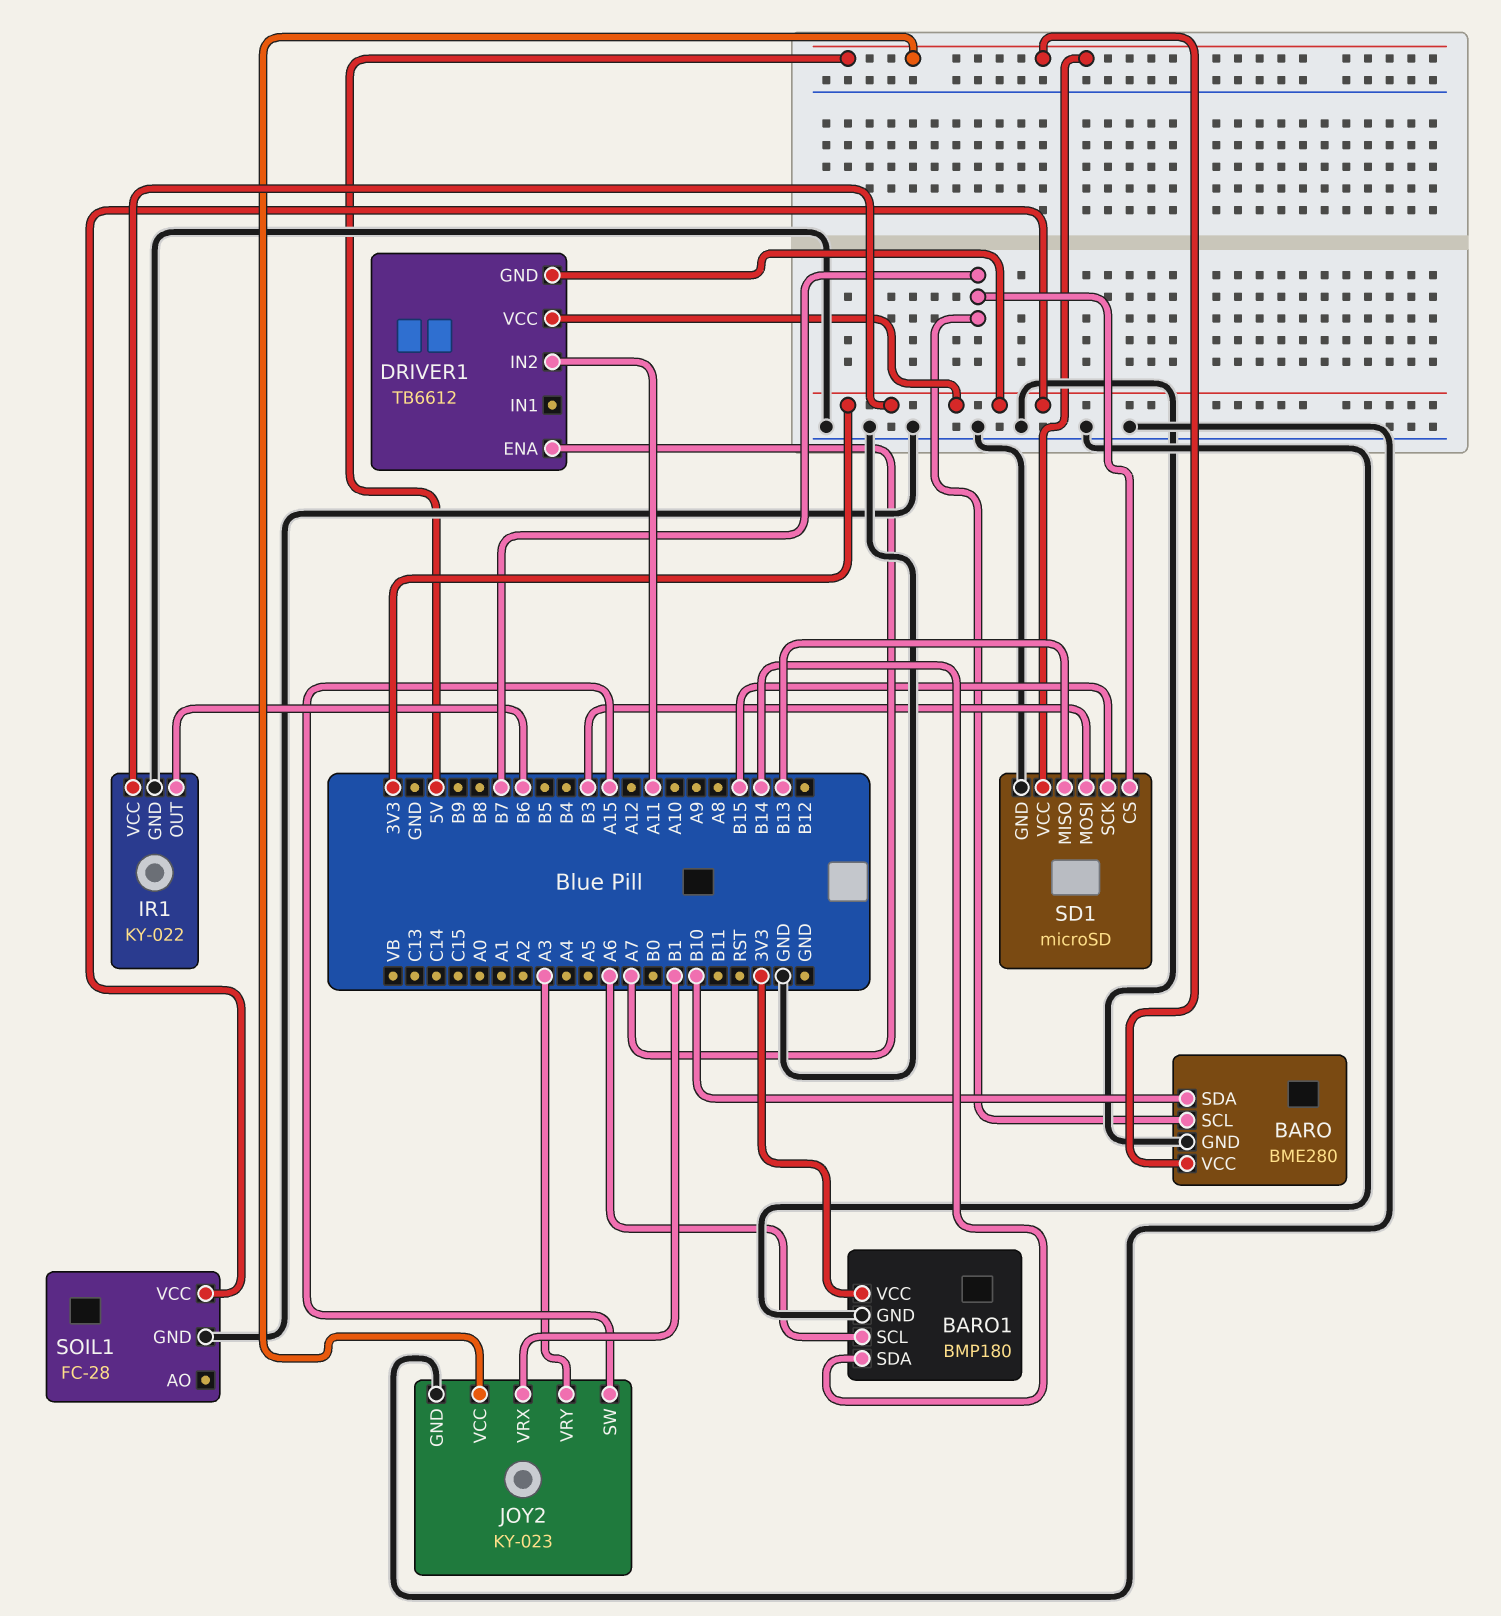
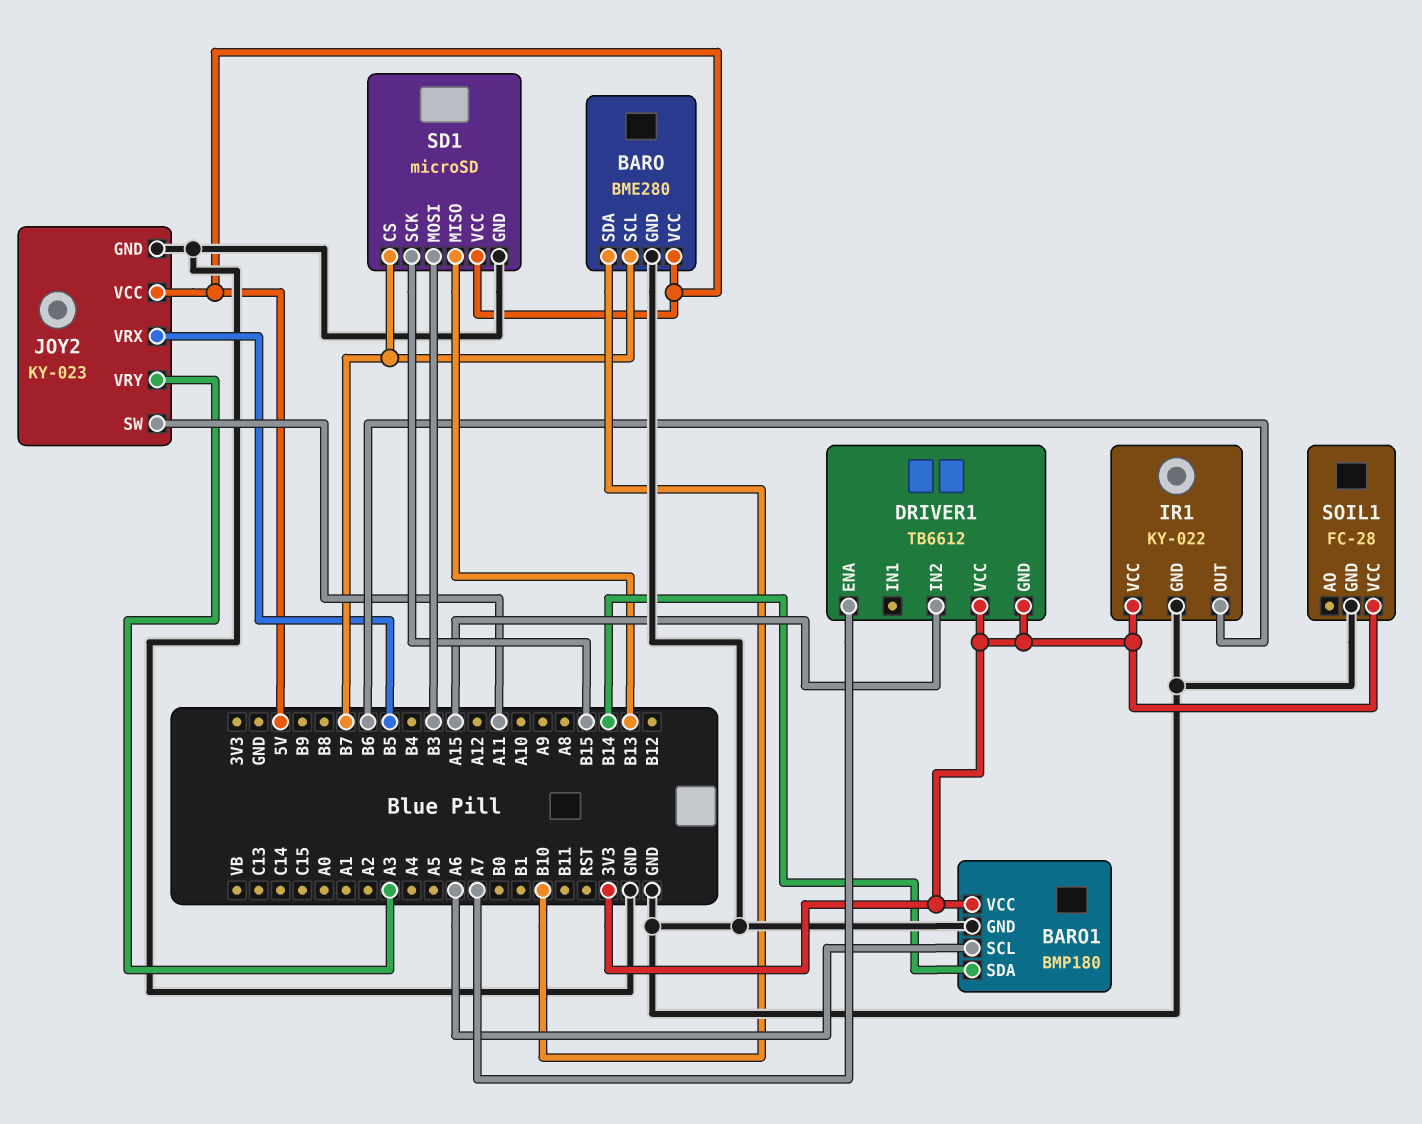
DRIVER1 pin IN2: A11 -> A15
JOY2 pin SW: A15 -> A11
JOY2 pin VRX: B1 -> B5

